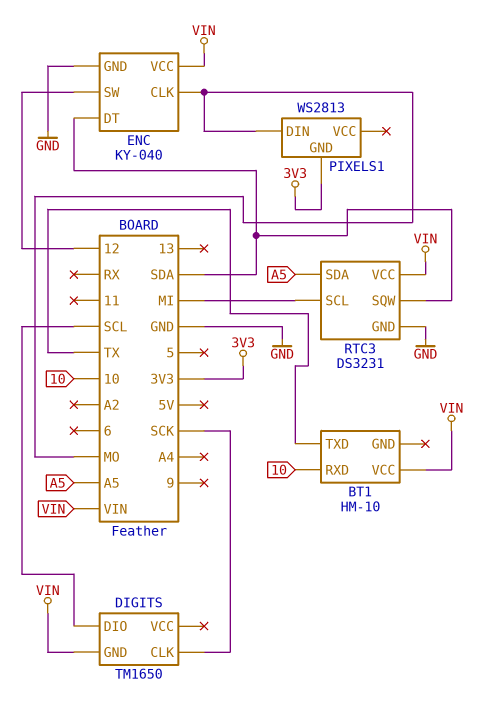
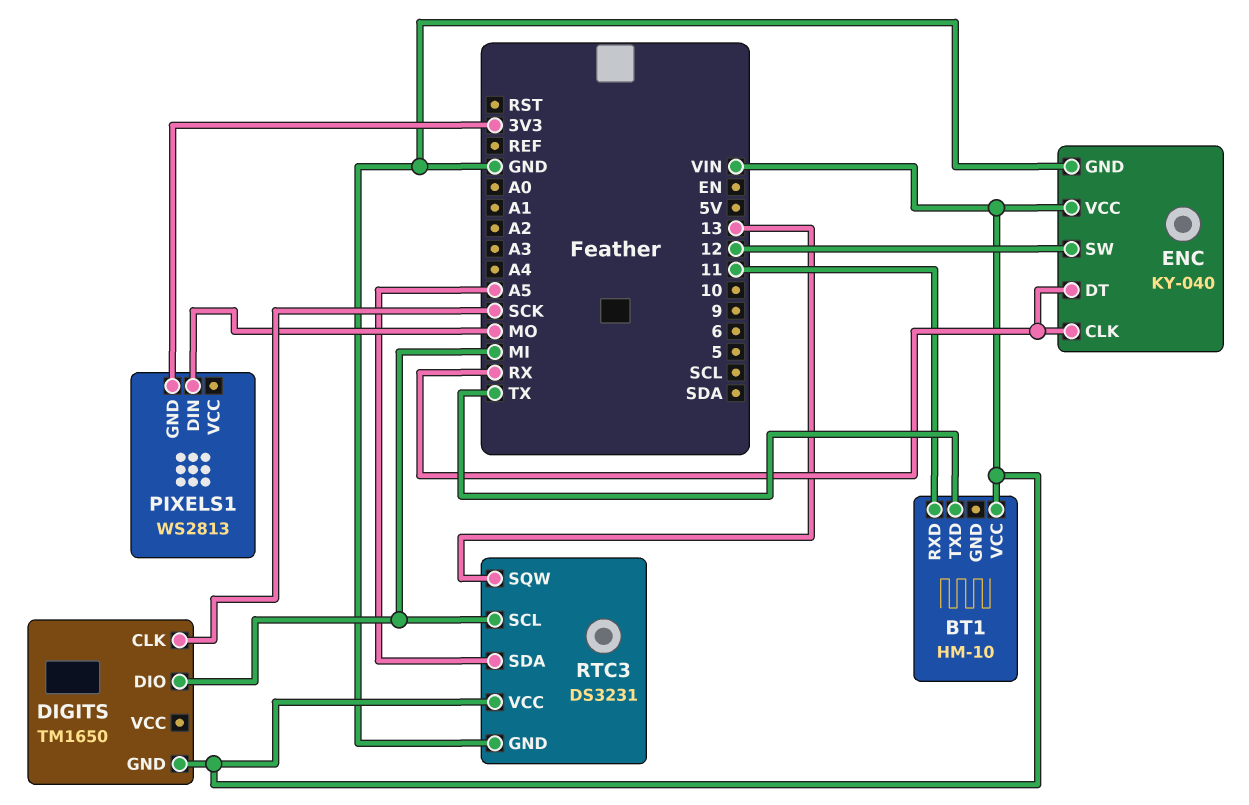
BT1 pin RXD: 10 -> 11
DIGITS pin DIO: SCL -> MI
ENC pin CLK: MO -> RX
ENC pin DT: SDA -> RX
RTC3 pin SQW: SDA -> 13

